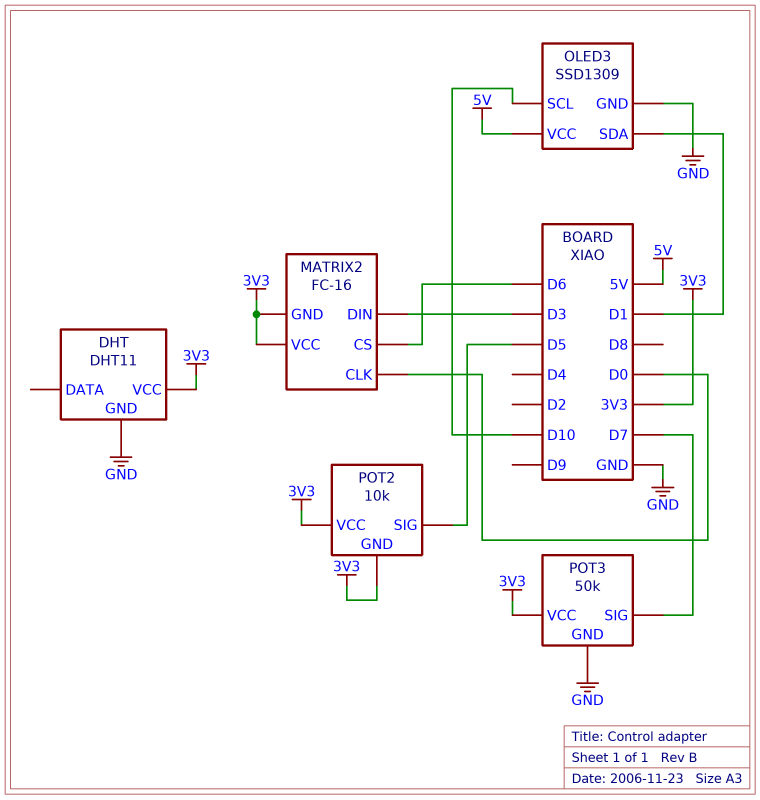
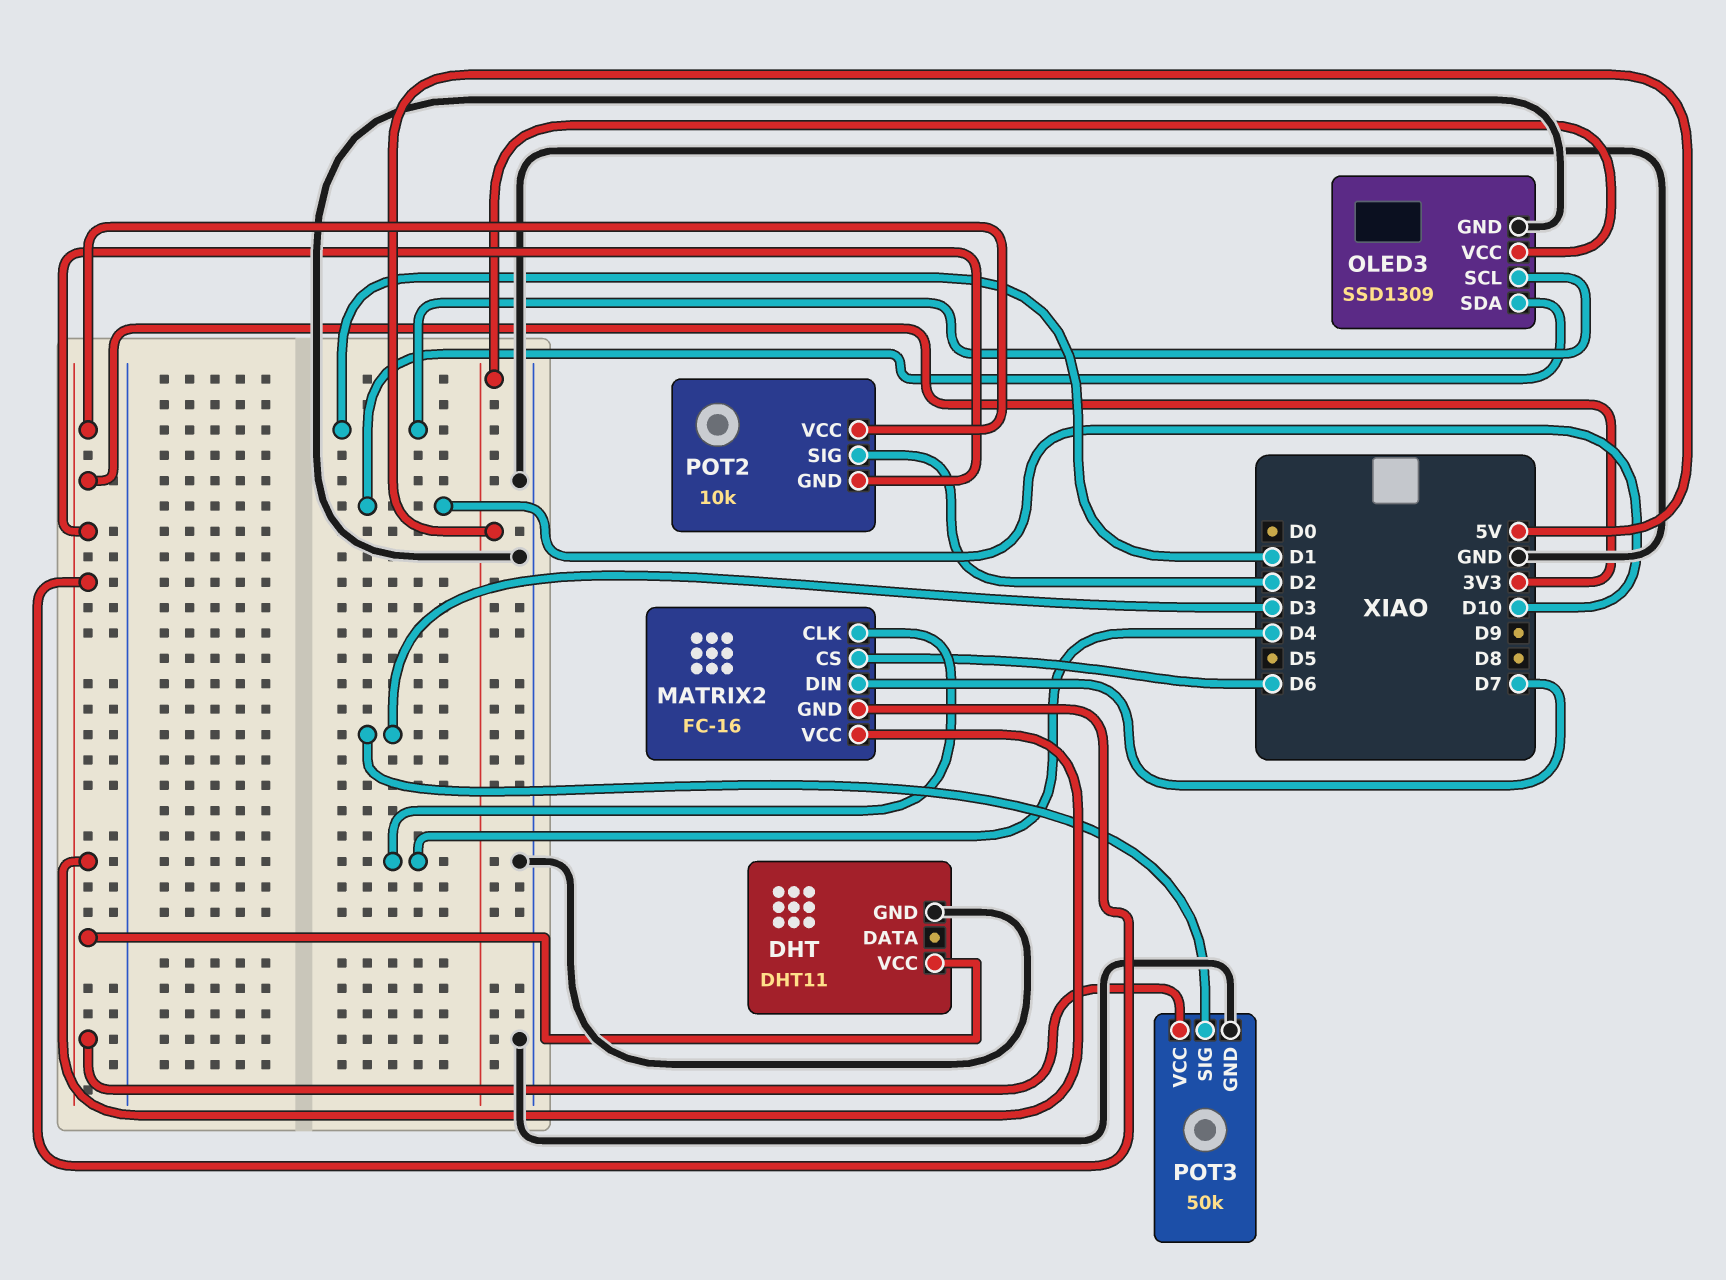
MATRIX2 pin CLK: D0 -> D4
MATRIX2 pin DIN: D3 -> D7
OLED3 pin SCL: D10 -> D1
OLED3 pin SDA: D1 -> D10
POT2 pin SIG: D5 -> D2
POT3 pin SIG: D7 -> D3

